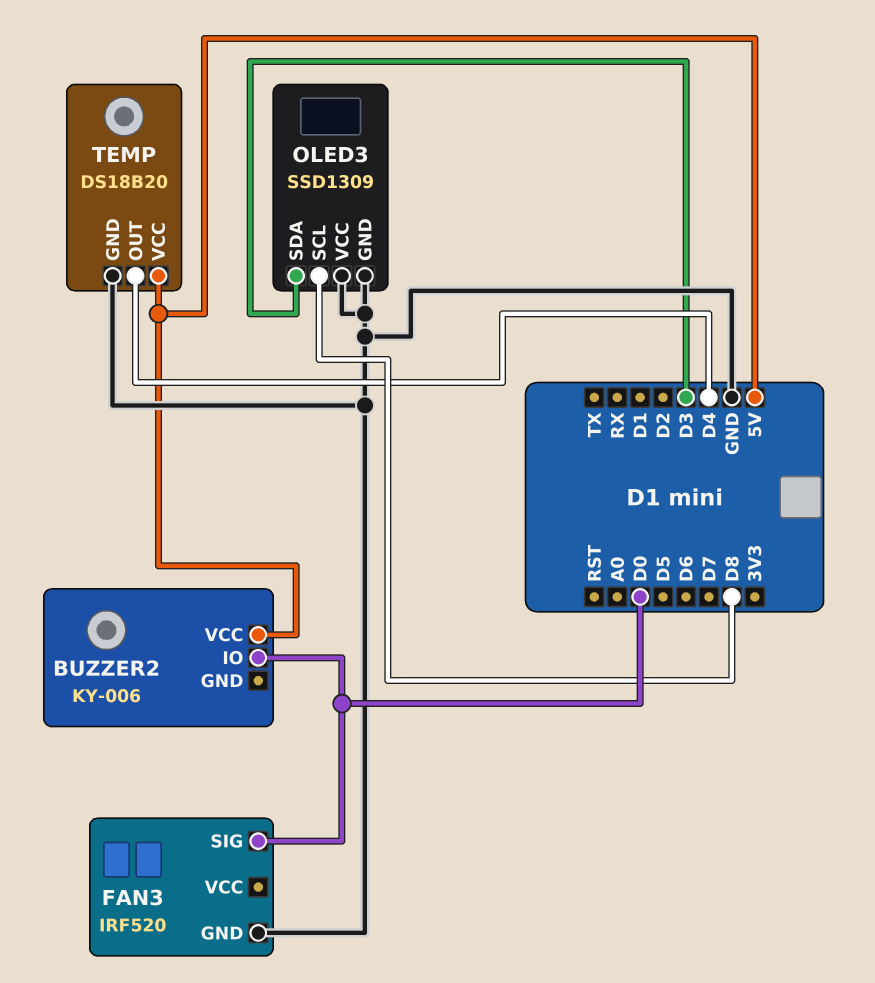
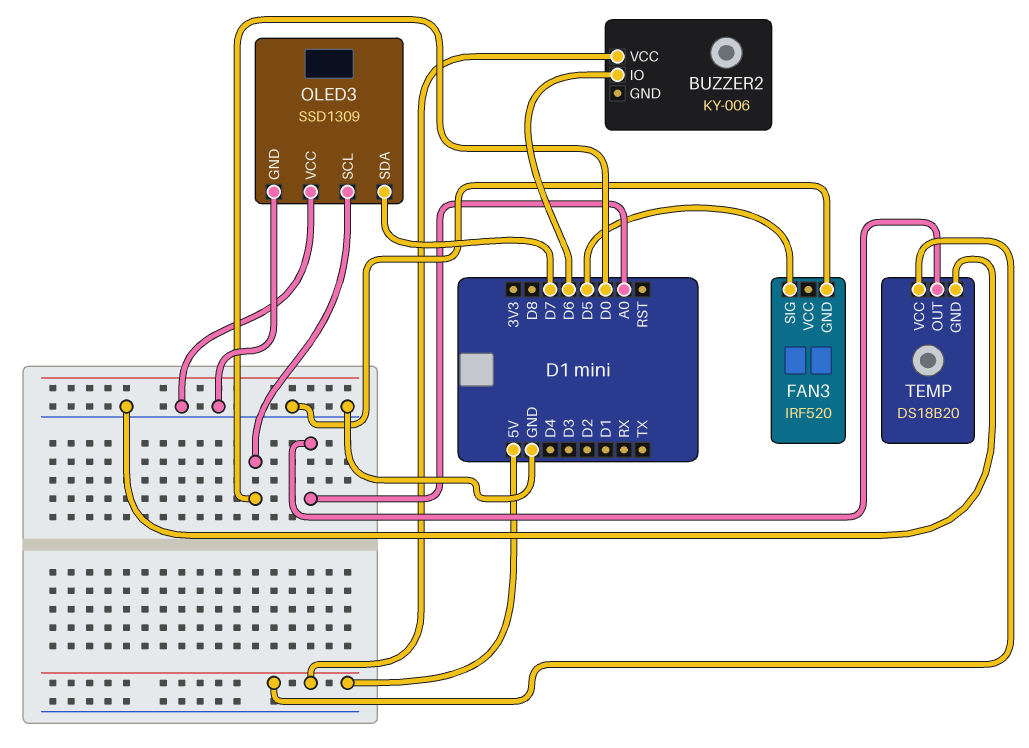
BUZZER2 pin IO: D0 -> D6
FAN3 pin SIG: D0 -> D5
OLED3 pin SCL: D8 -> D0
OLED3 pin SDA: D3 -> D7
TEMP pin OUT: D4 -> A0

